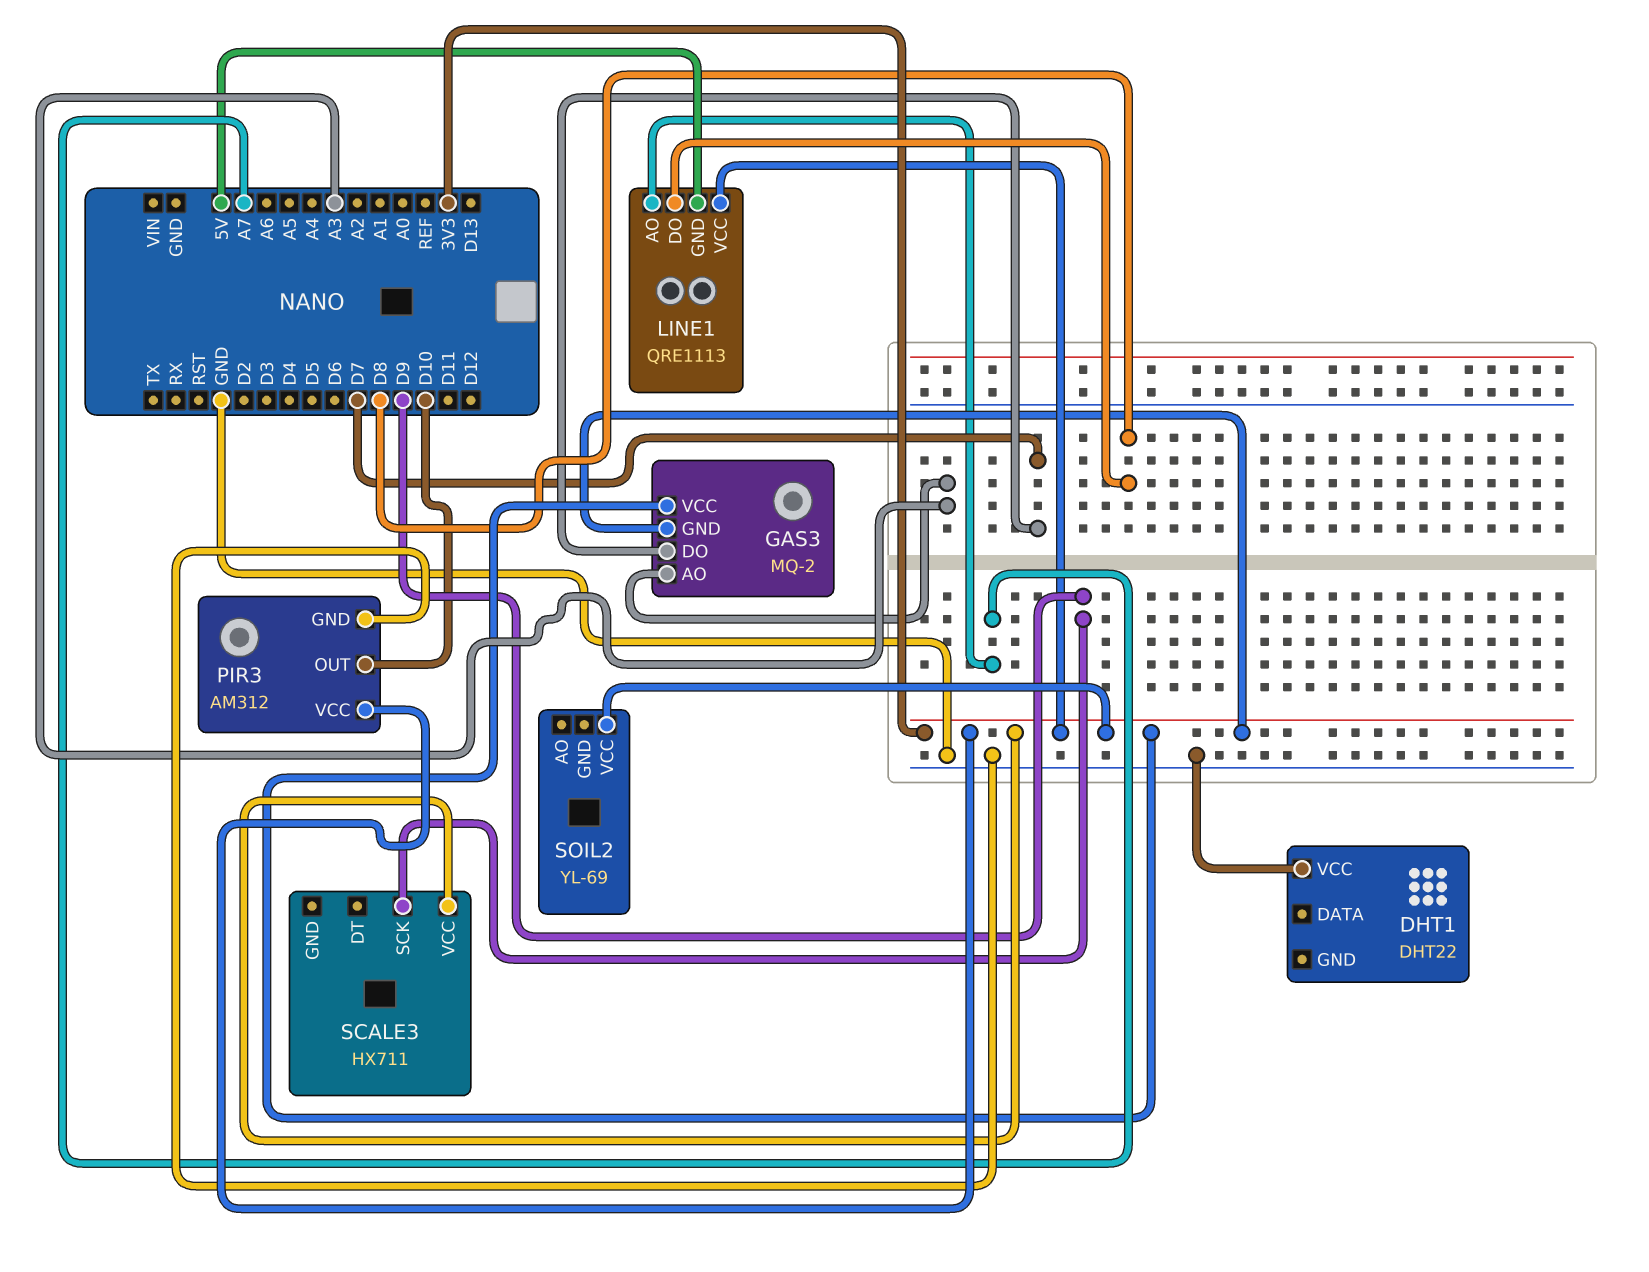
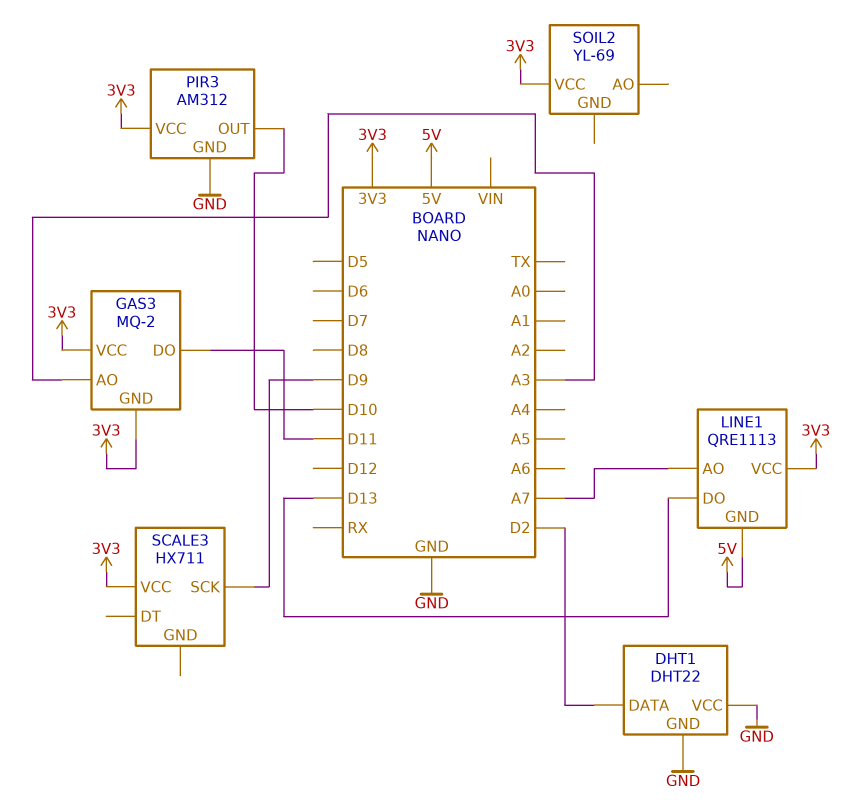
DHT1 pin DATA: none -> D2
DHT1 pin GND: none -> GND
GAS3 pin DO: D7 -> D11
LINE1 pin DO: D8 -> D13

